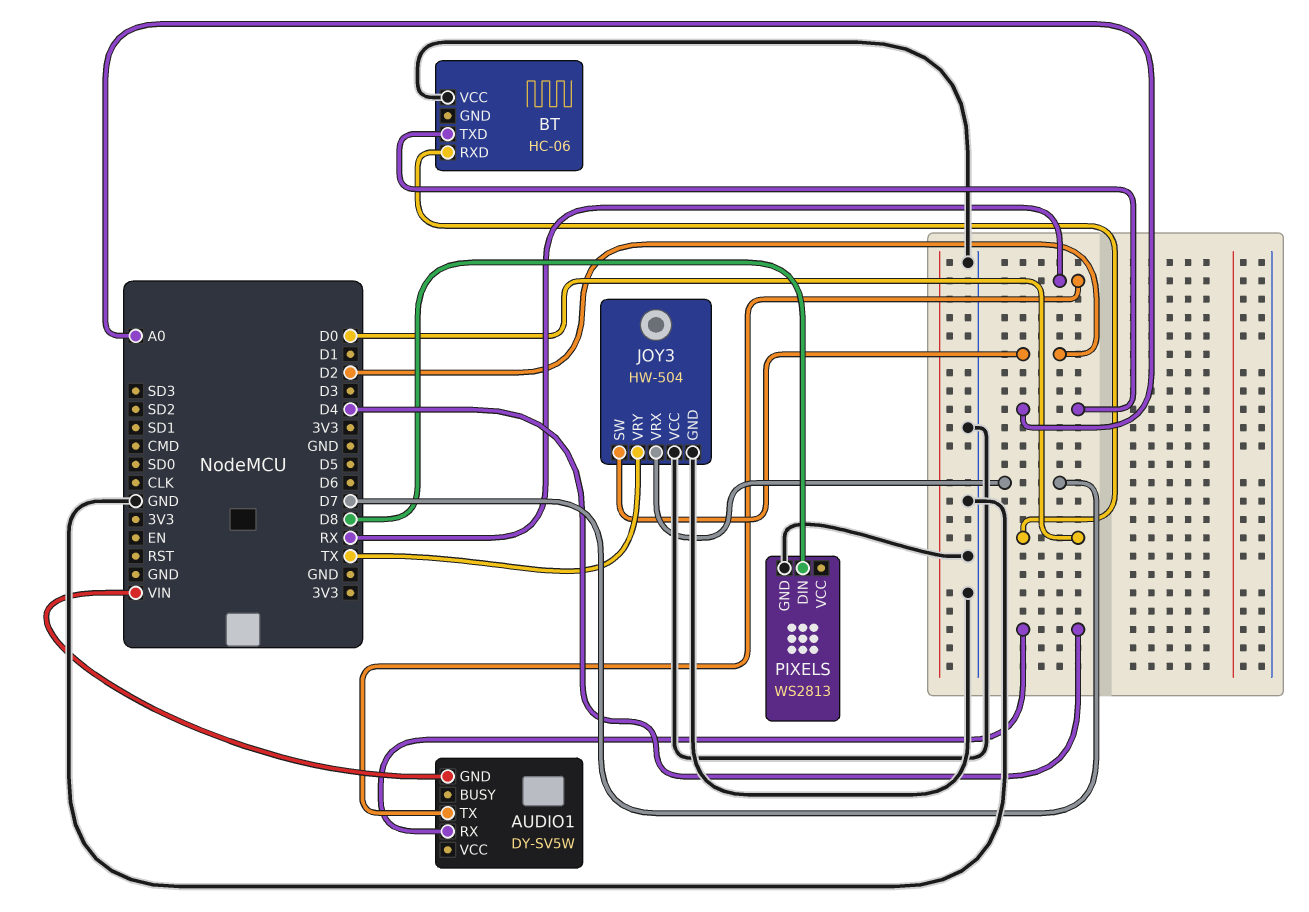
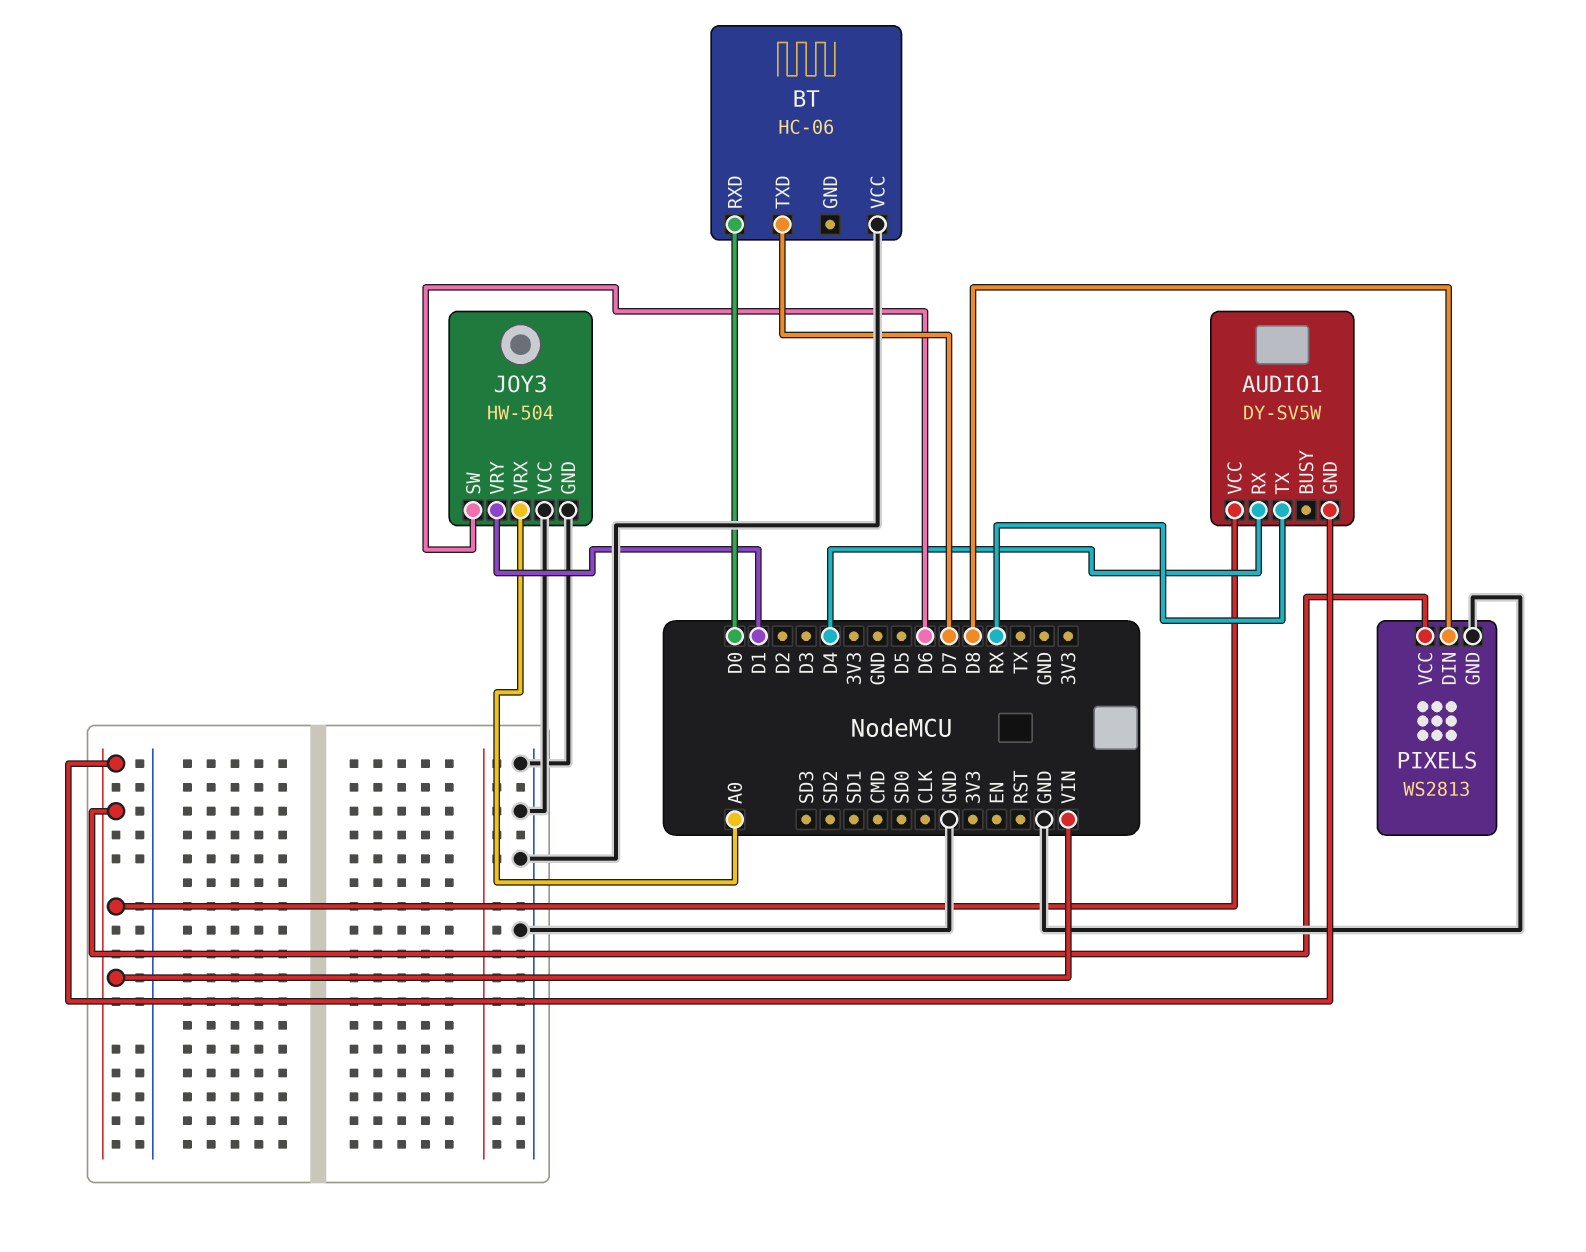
AUDIO1 pin VCC: none -> VIN
BT pin TXD: A0 -> D7
JOY3 pin SW: D2 -> D6
JOY3 pin VRX: D7 -> A0
JOY3 pin VRY: TX -> D1
PIXELS pin VCC: none -> VIN

